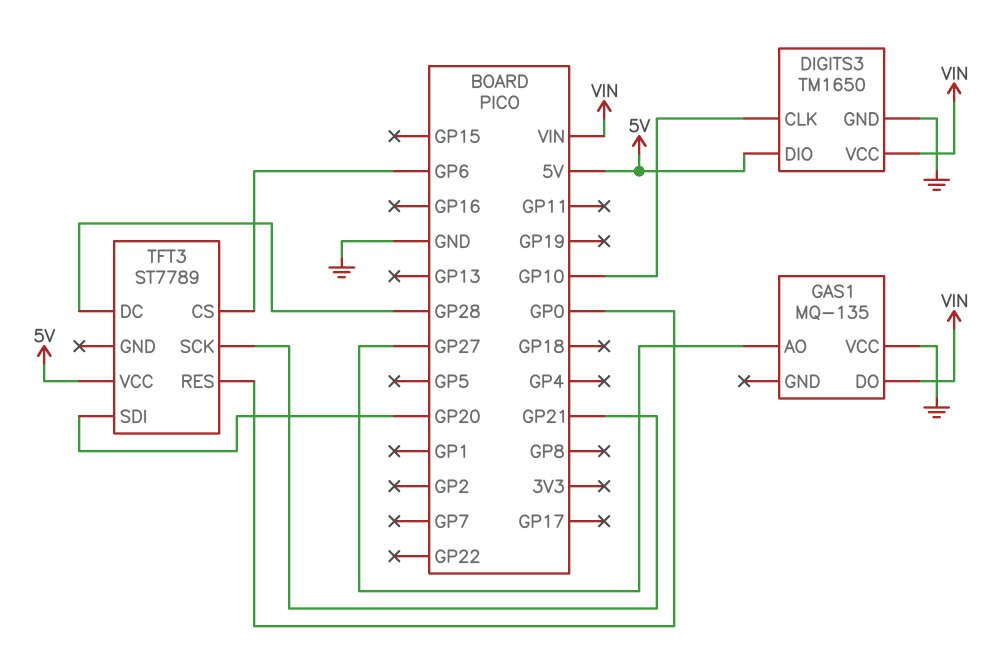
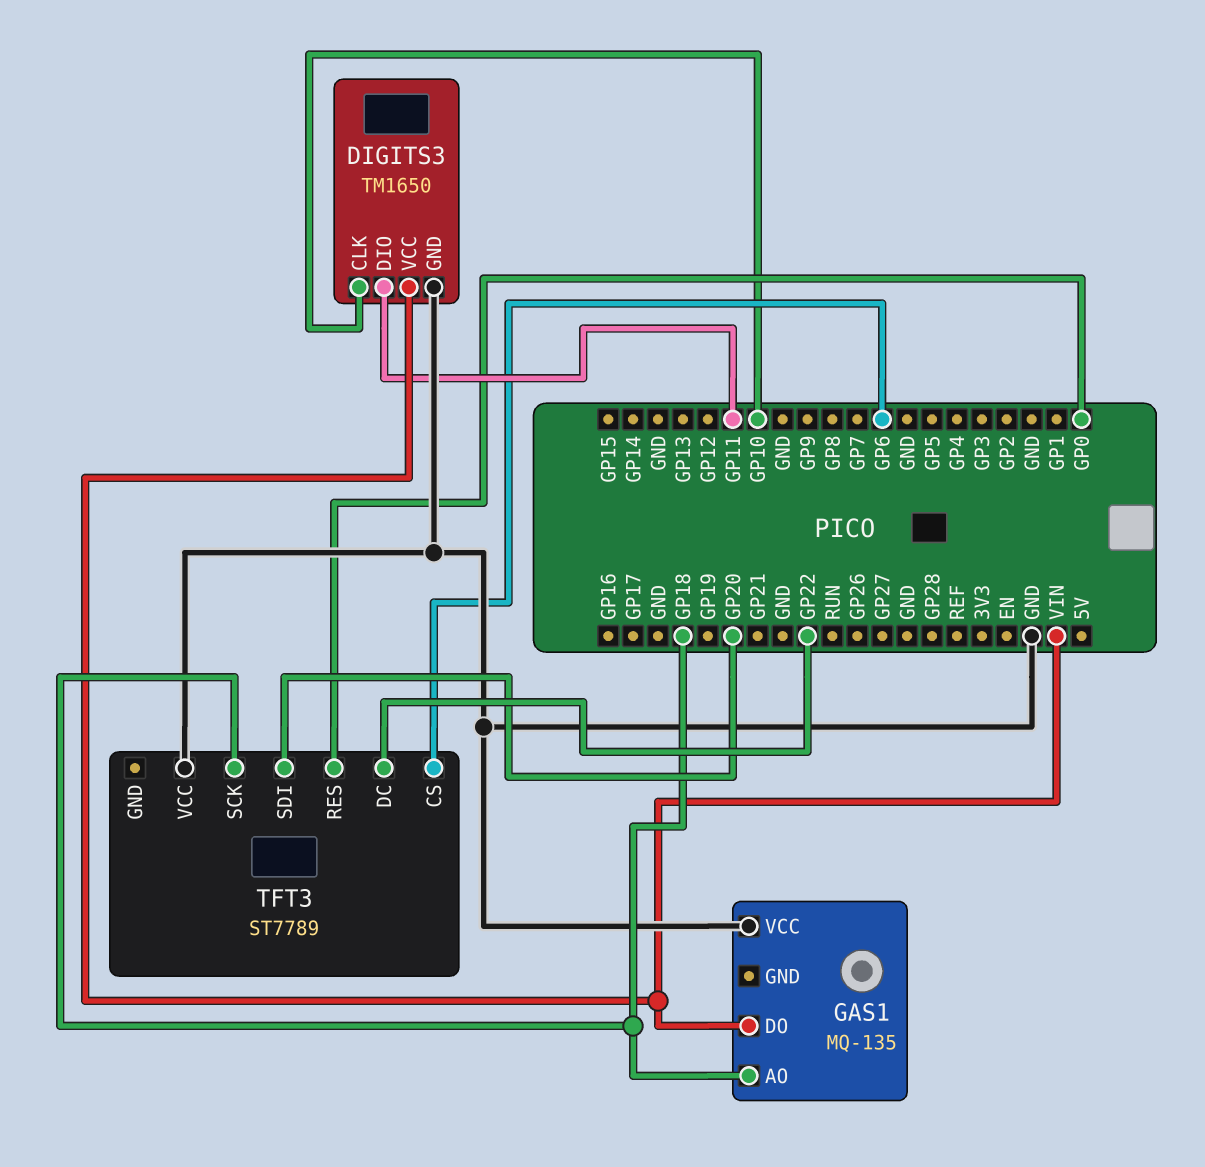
DIGITS3 pin DIO: 5V -> GP11
GAS1 pin AO: GP27 -> GP18
TFT3 pin DC: GP28 -> GP22
TFT3 pin SCK: GP21 -> GP18
TFT3 pin VCC: 5V -> GND

